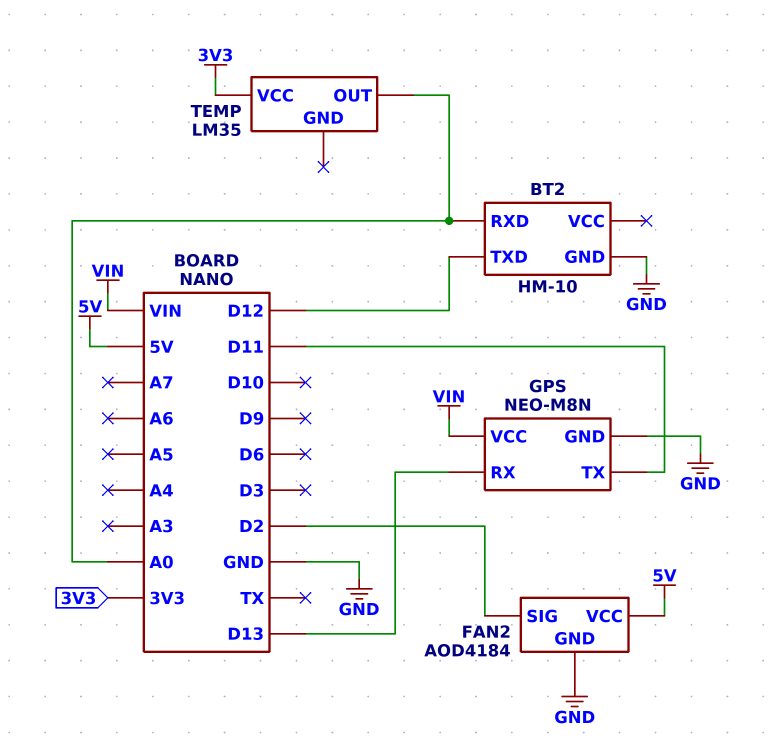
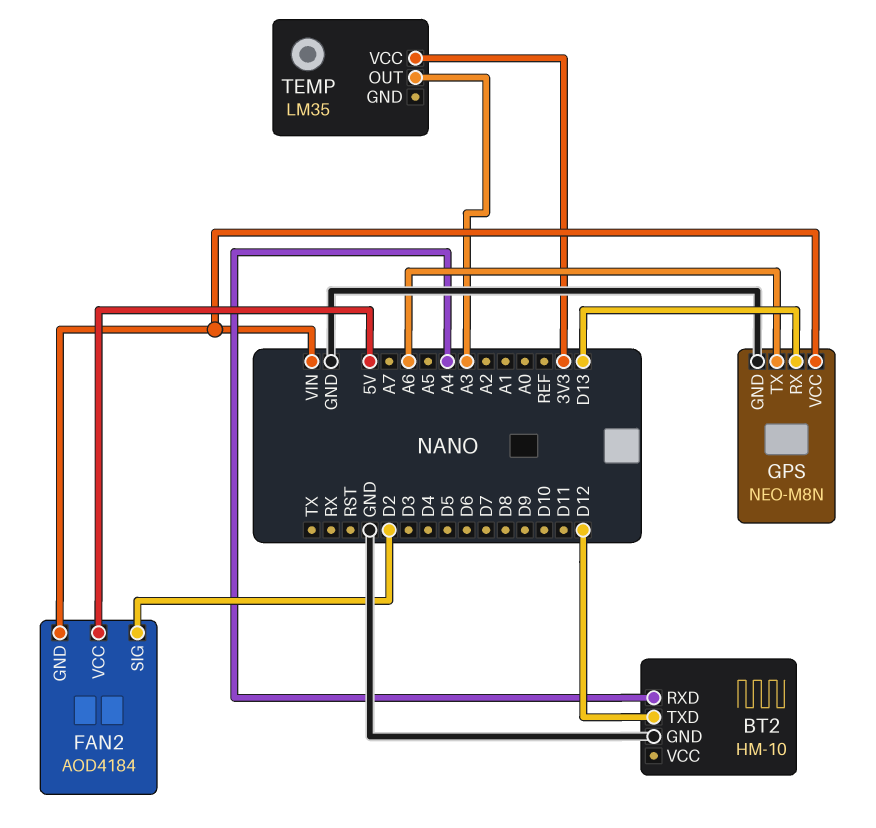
BT2 pin RXD: A0 -> A4
FAN2 pin GND: GND -> VIN
GPS pin TX: D11 -> A6
TEMP pin OUT: A0 -> A3

